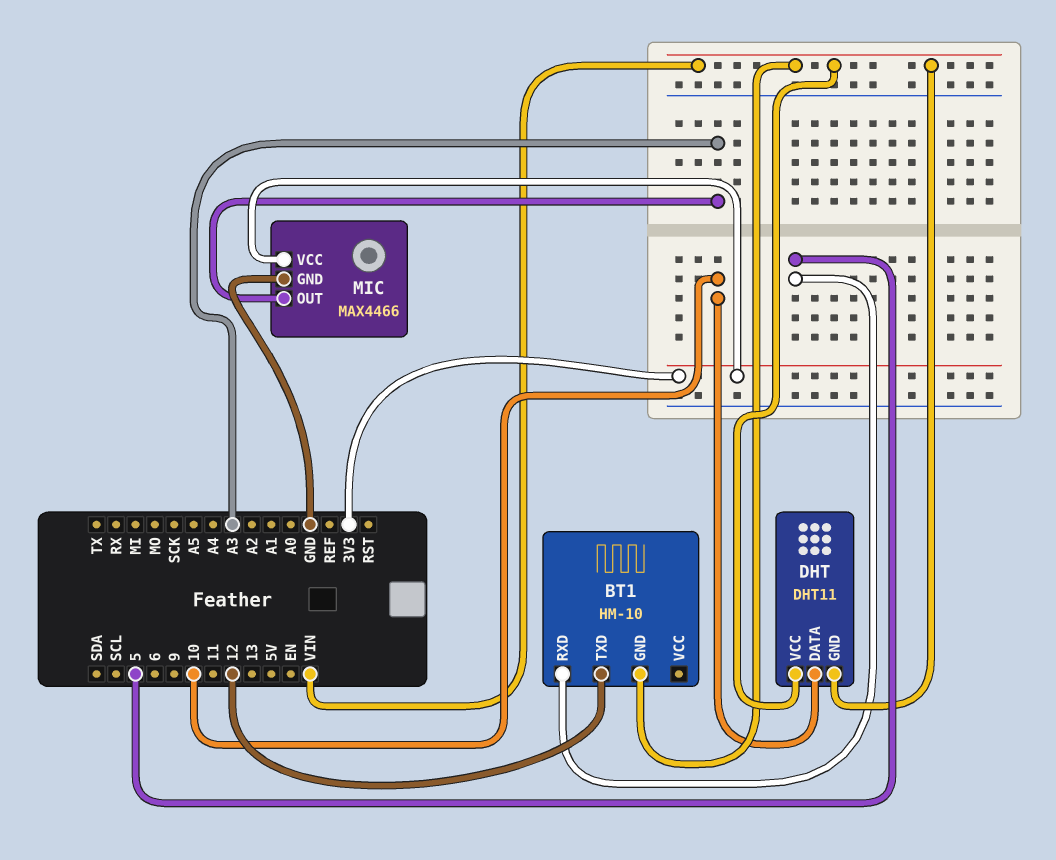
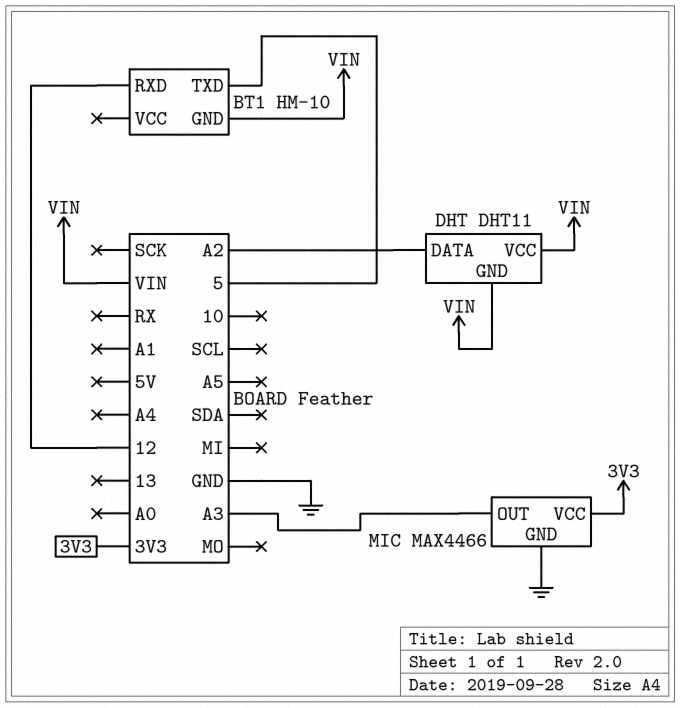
BT1 pin RXD: 5 -> 12
BT1 pin TXD: 12 -> 5
DHT pin DATA: 10 -> A2

